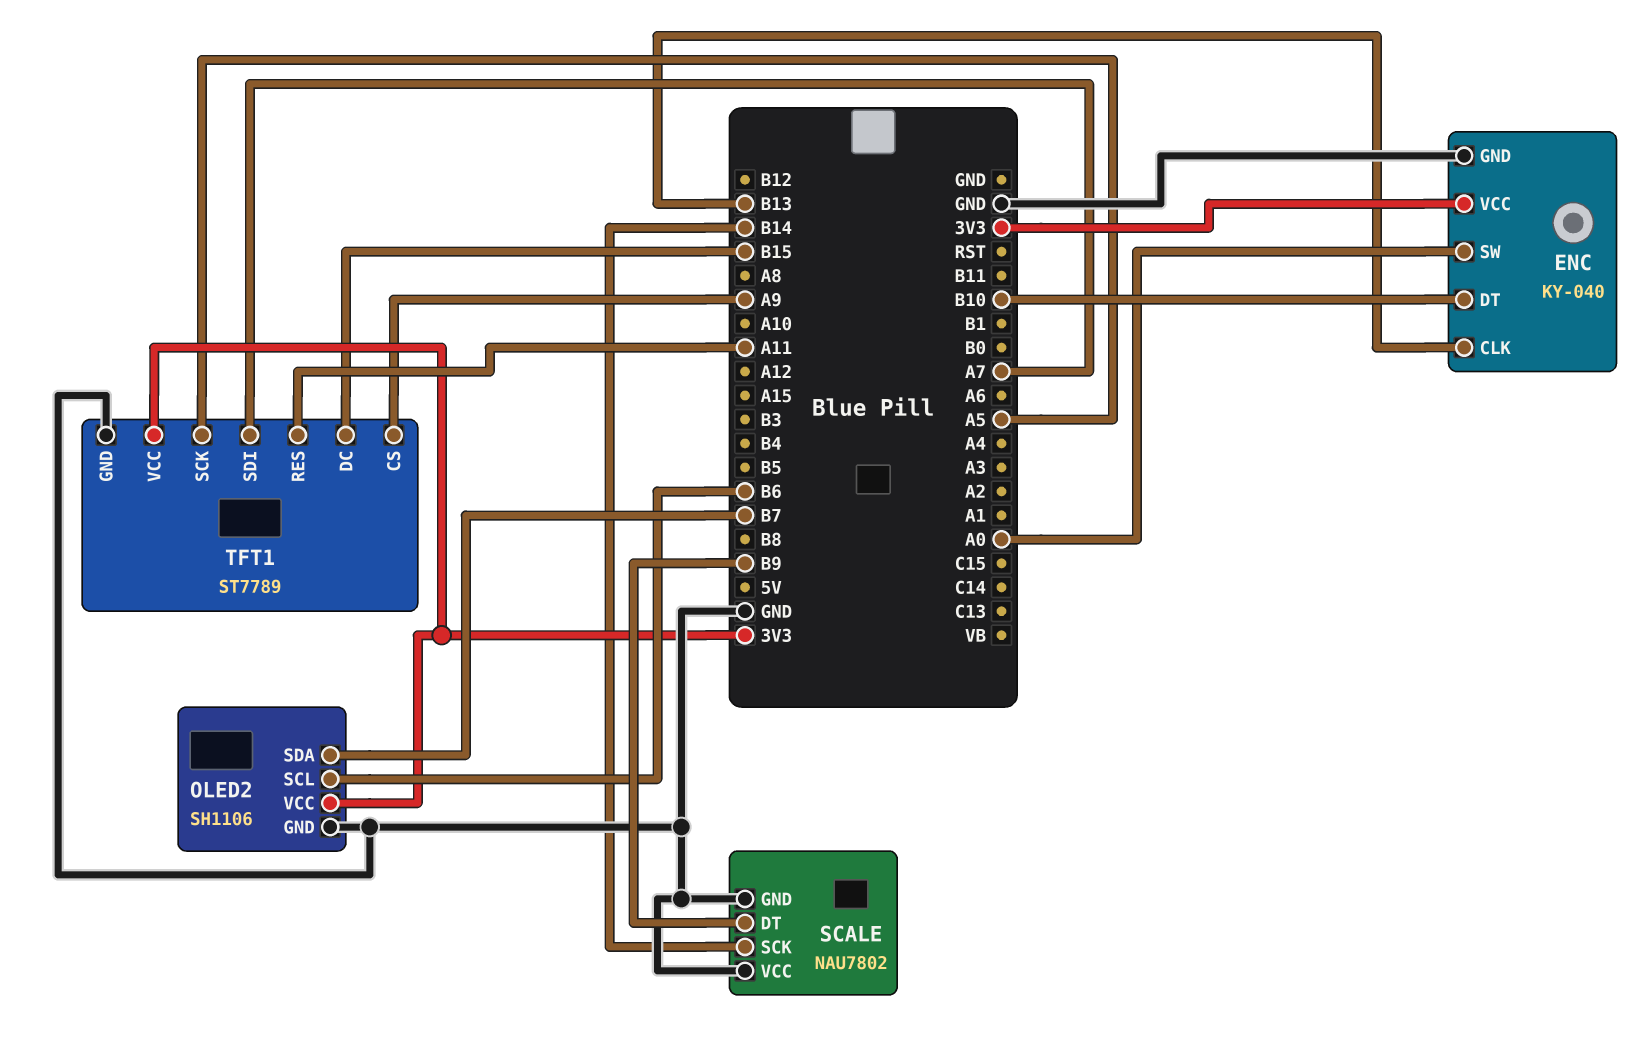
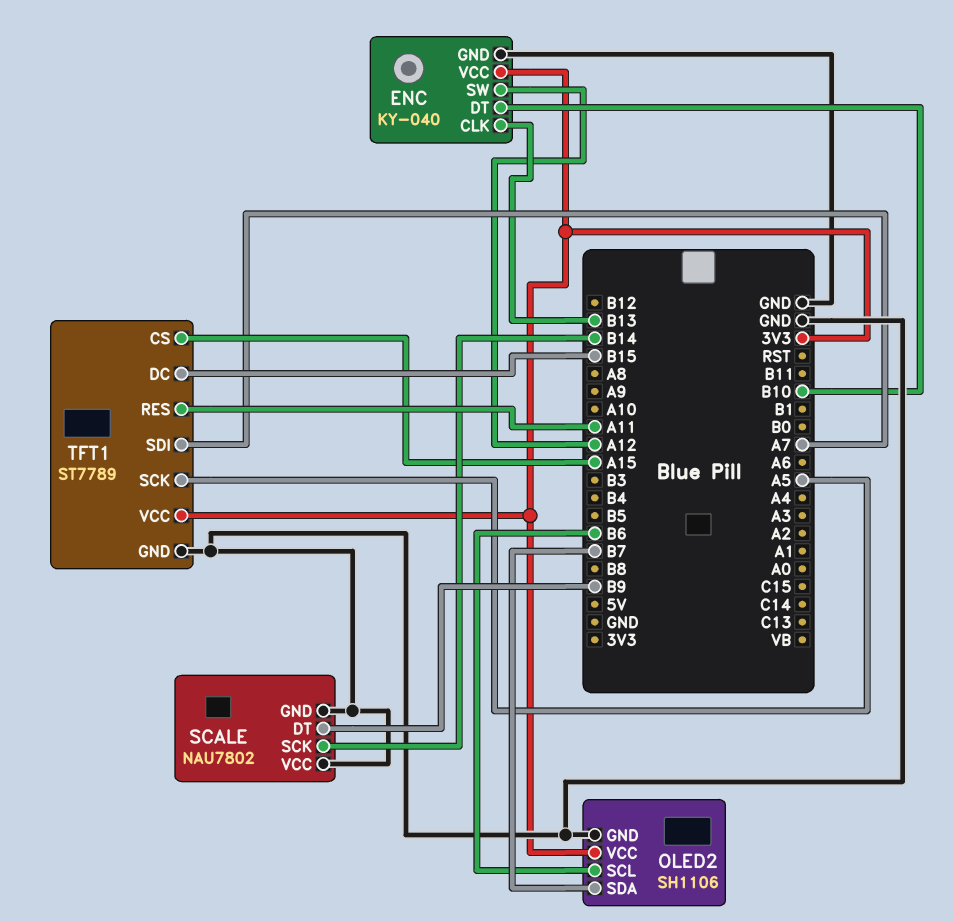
ENC pin SW: A0 -> A12
TFT1 pin CS: A9 -> A15

